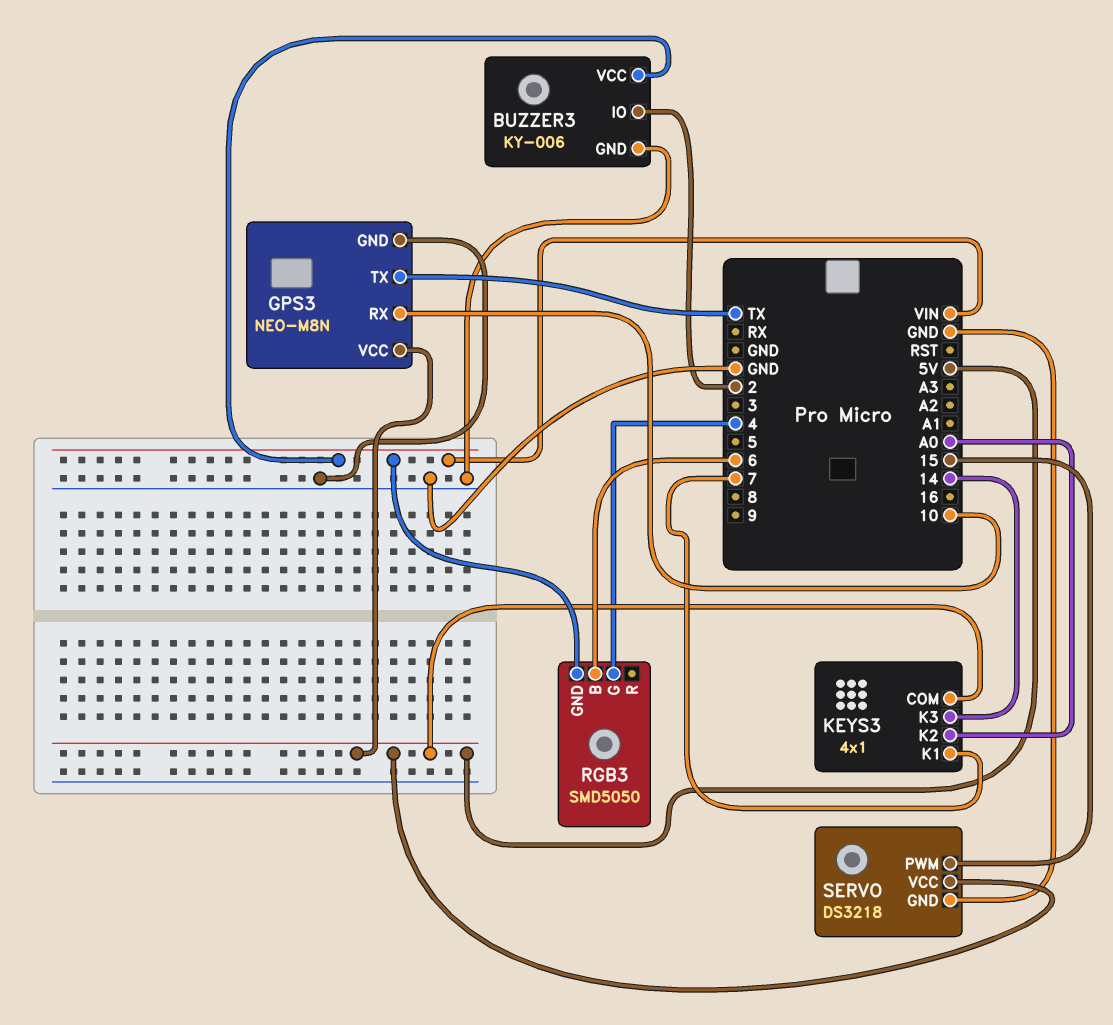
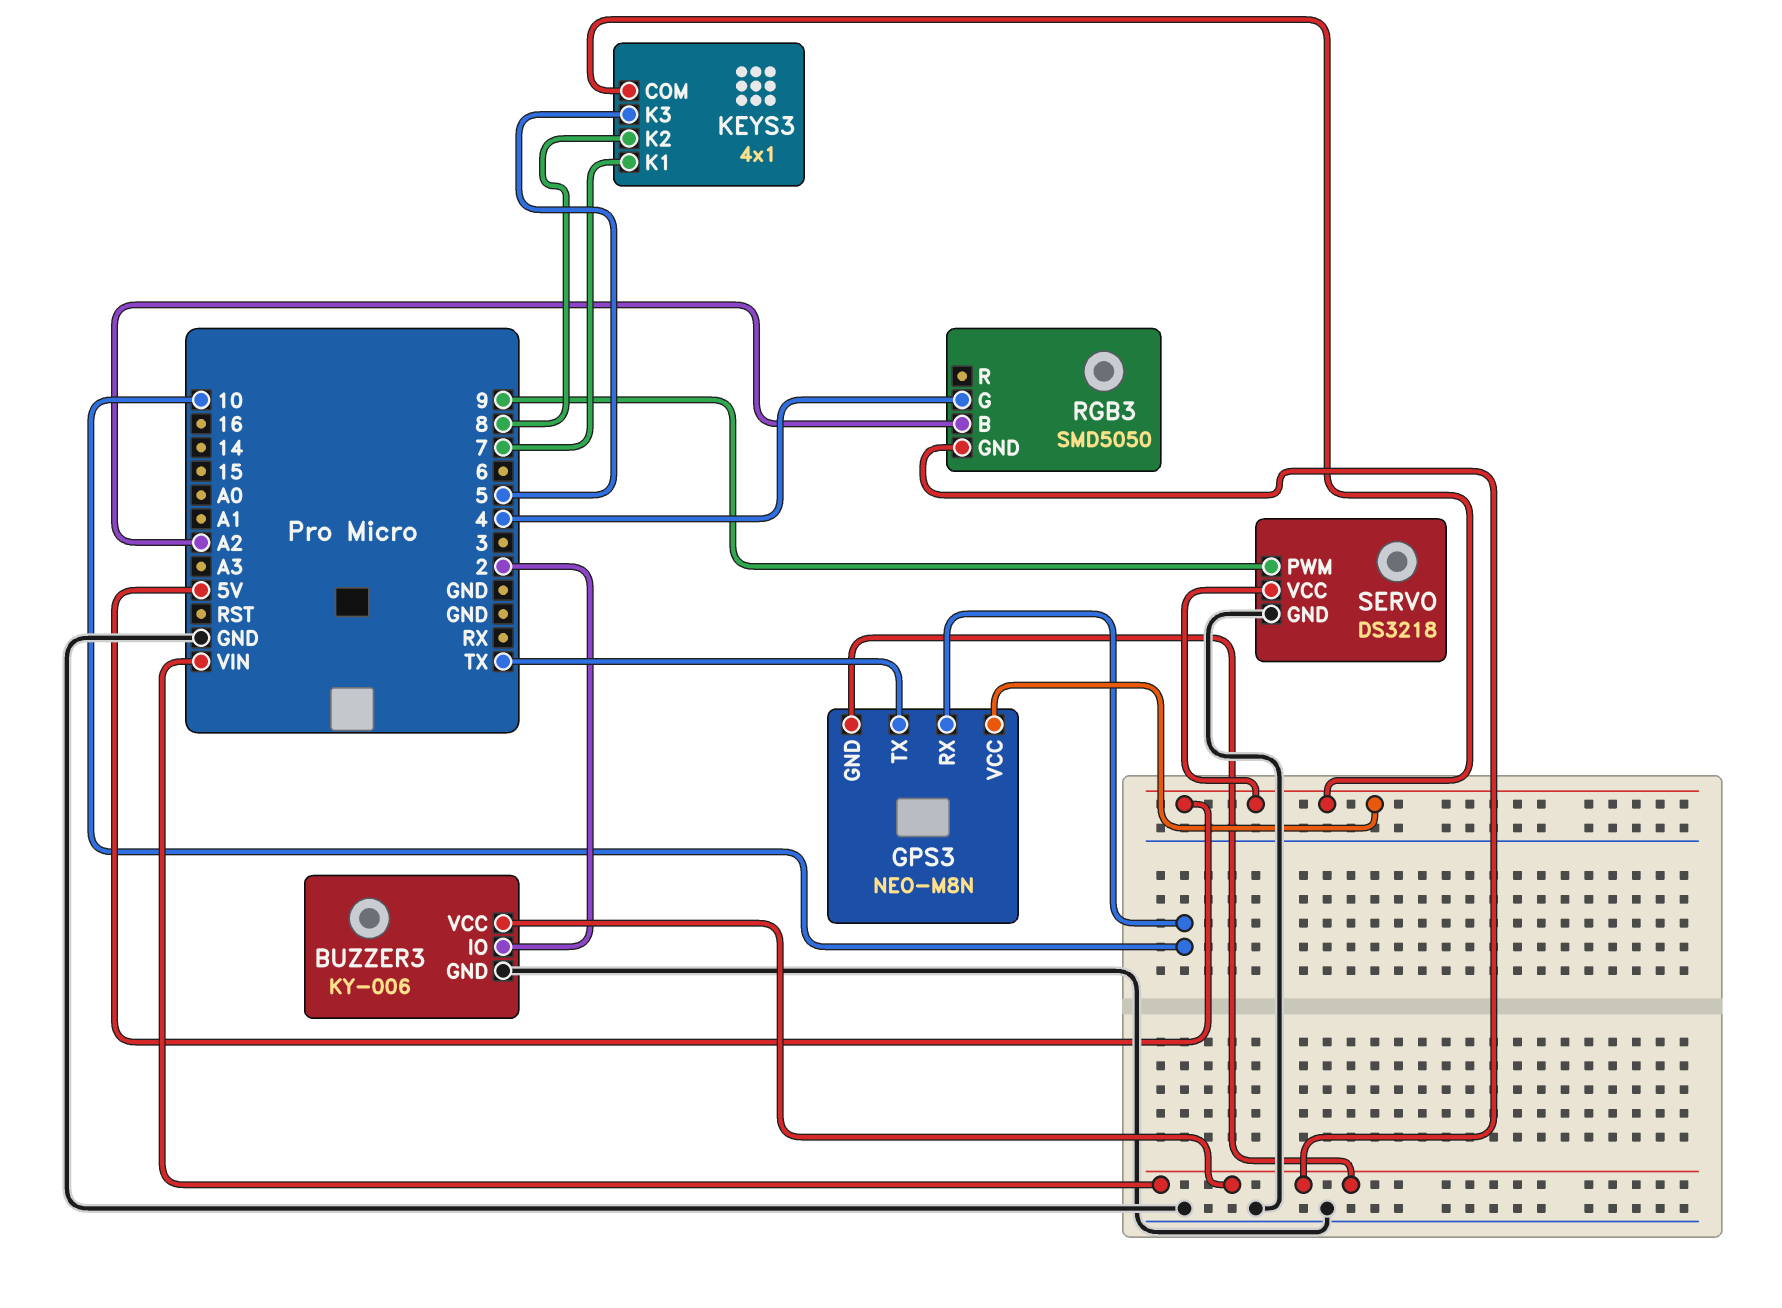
GPS3 pin GND: GND -> VIN
KEYS3 pin K2: A0 -> 8
KEYS3 pin K3: 14 -> 5
RGB3 pin B: 6 -> A2
SERVO pin PWM: 15 -> 9

